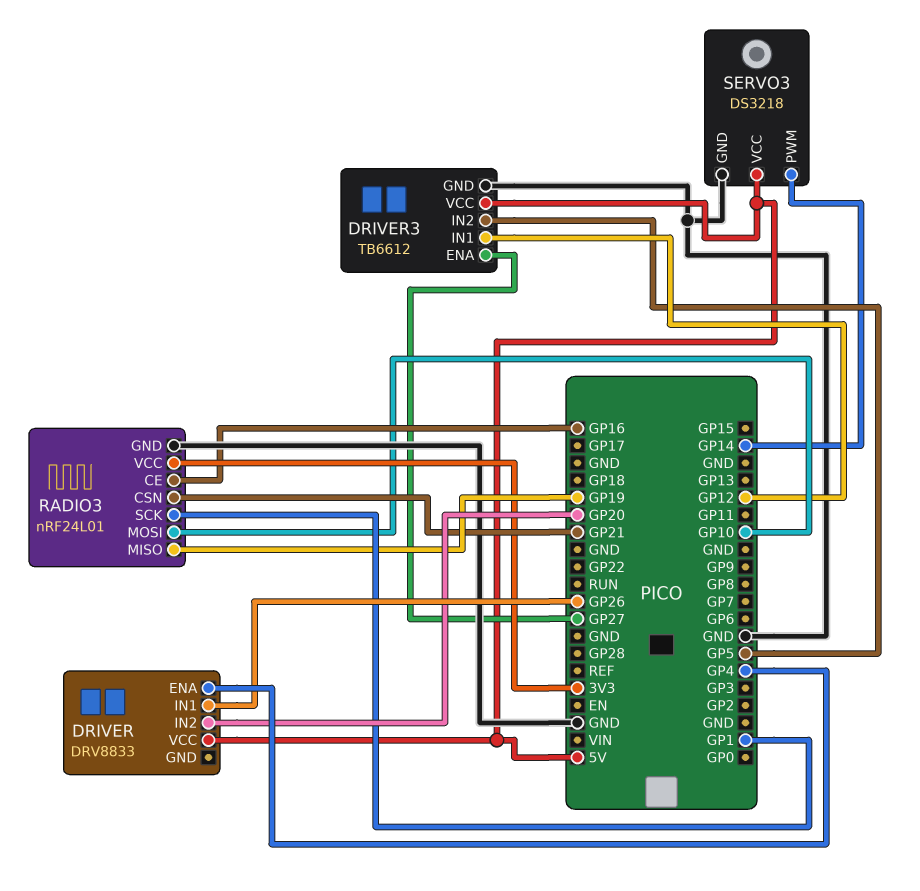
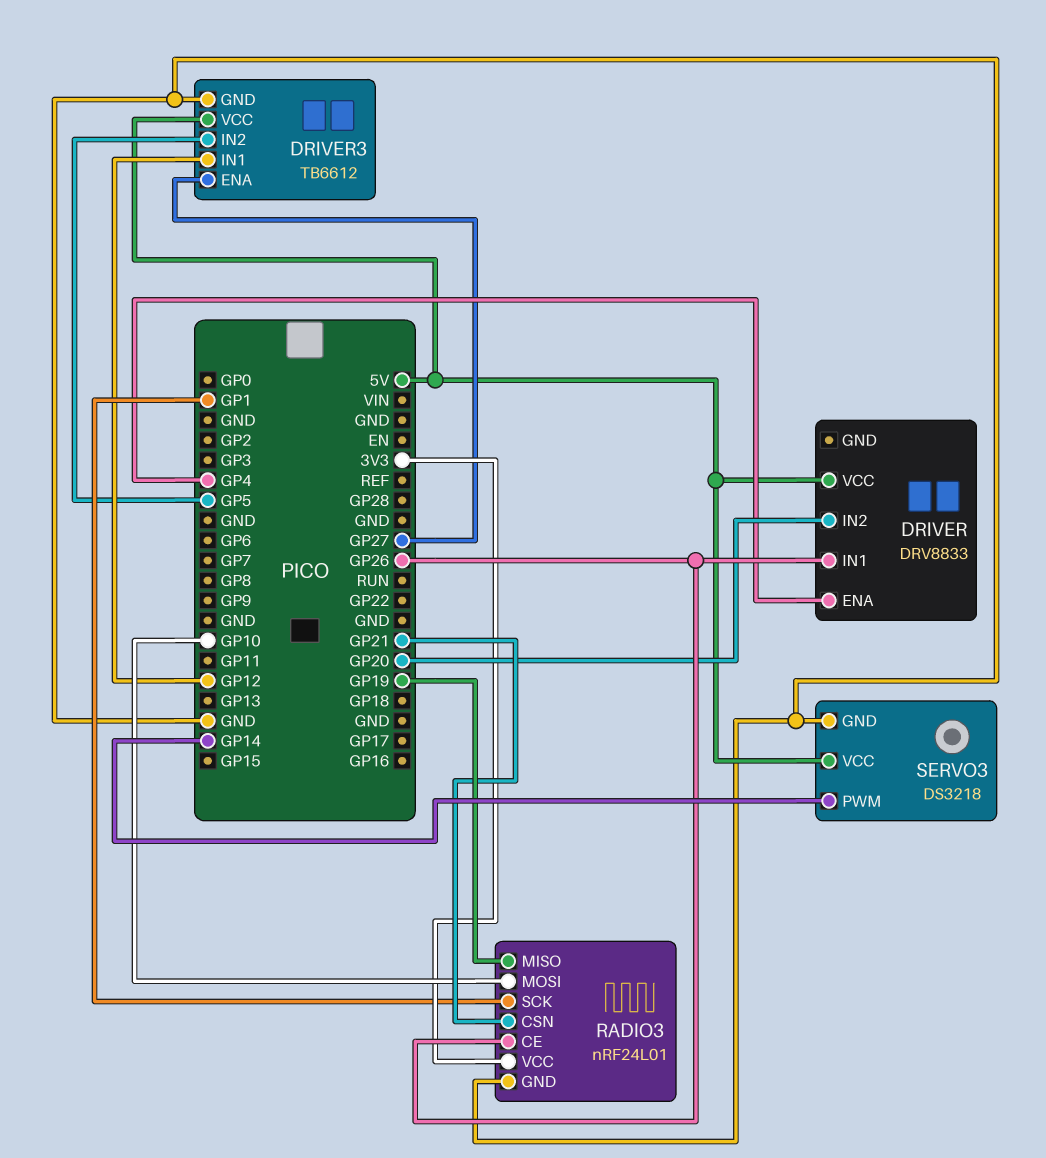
RADIO3 pin CE: GP16 -> GP26

